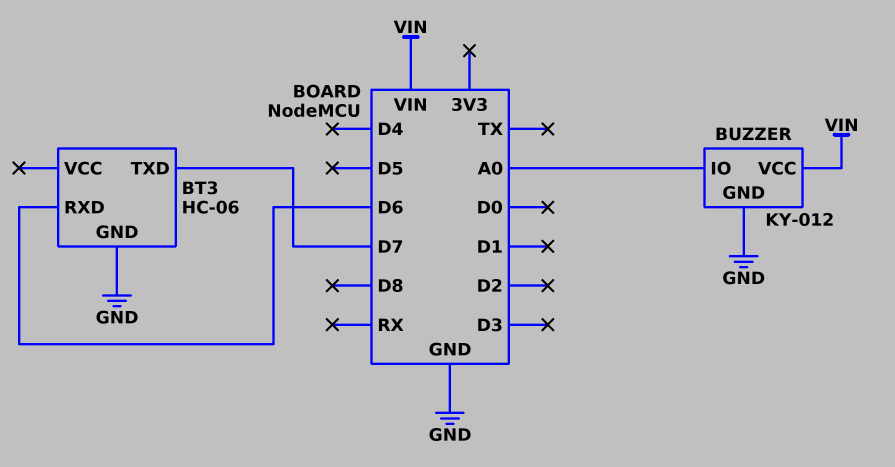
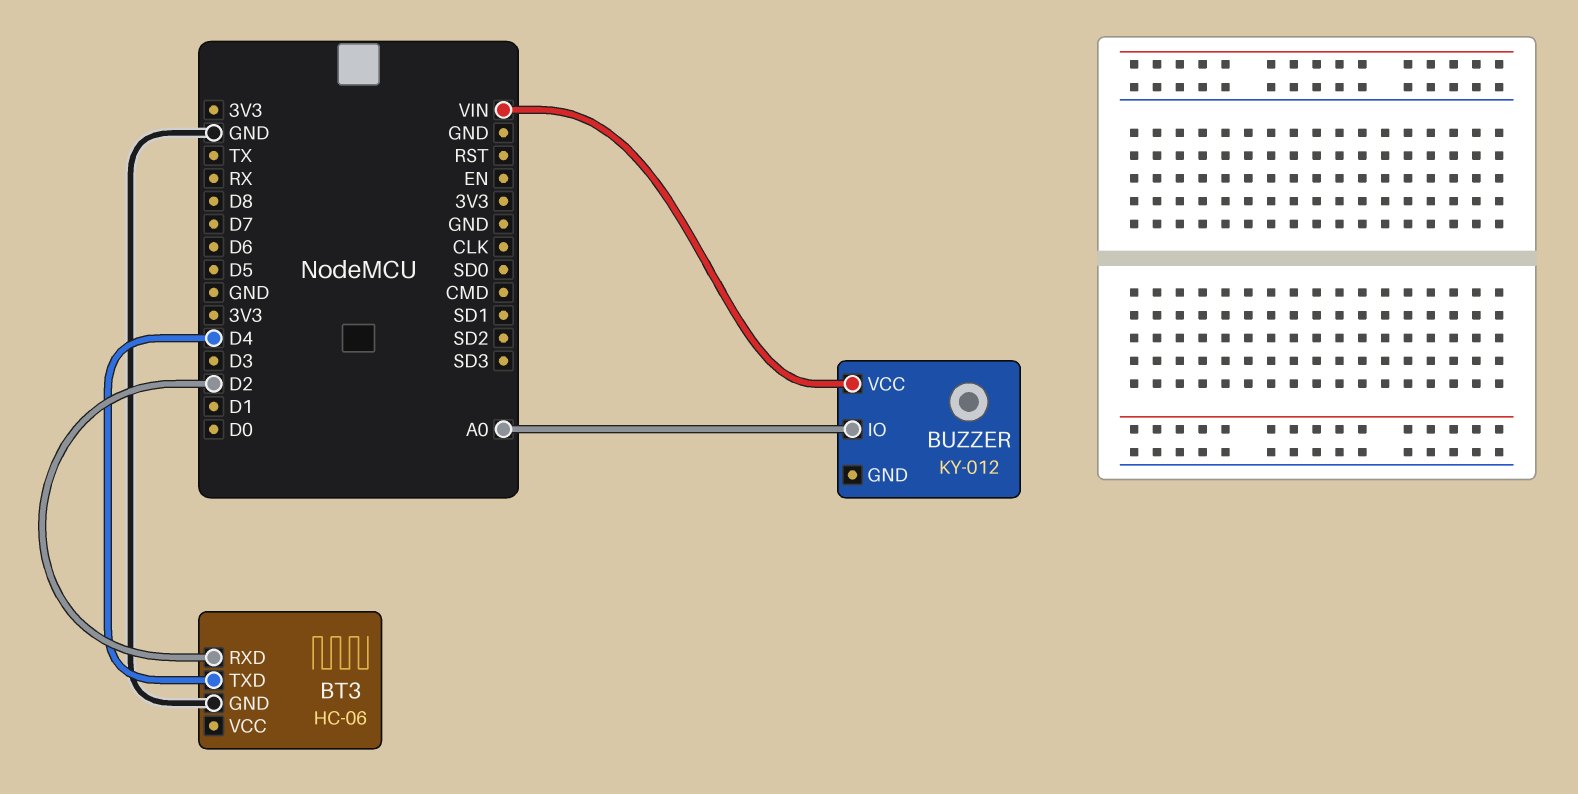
BT3 pin RXD: D6 -> D2
BT3 pin TXD: D7 -> D4
BUZZER pin GND: GND -> none

